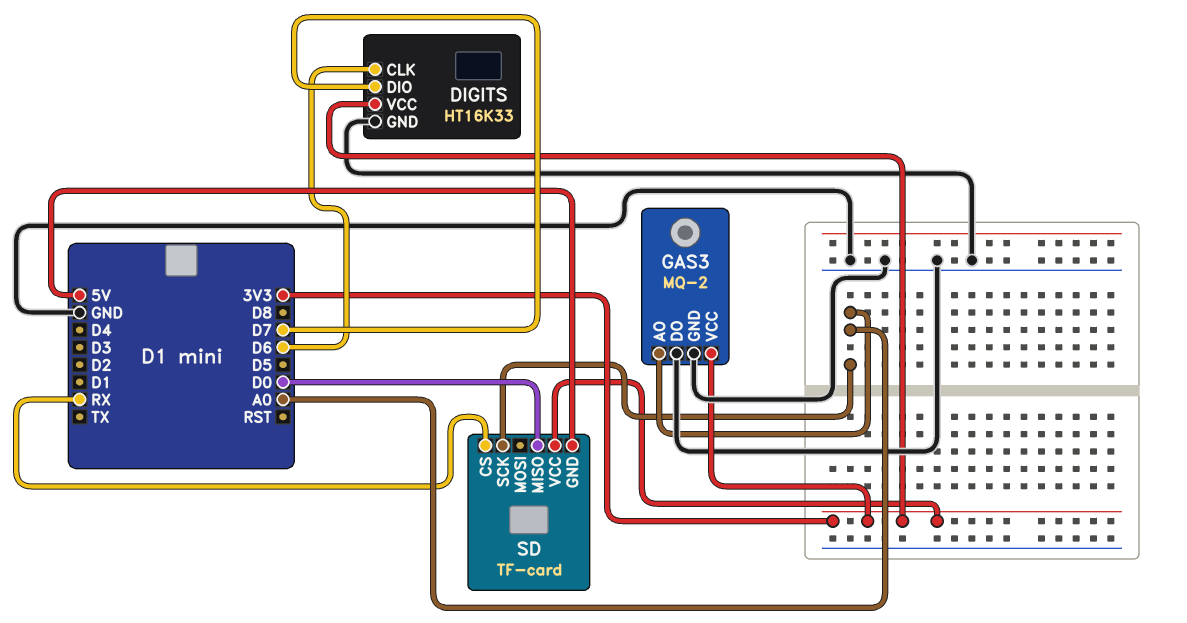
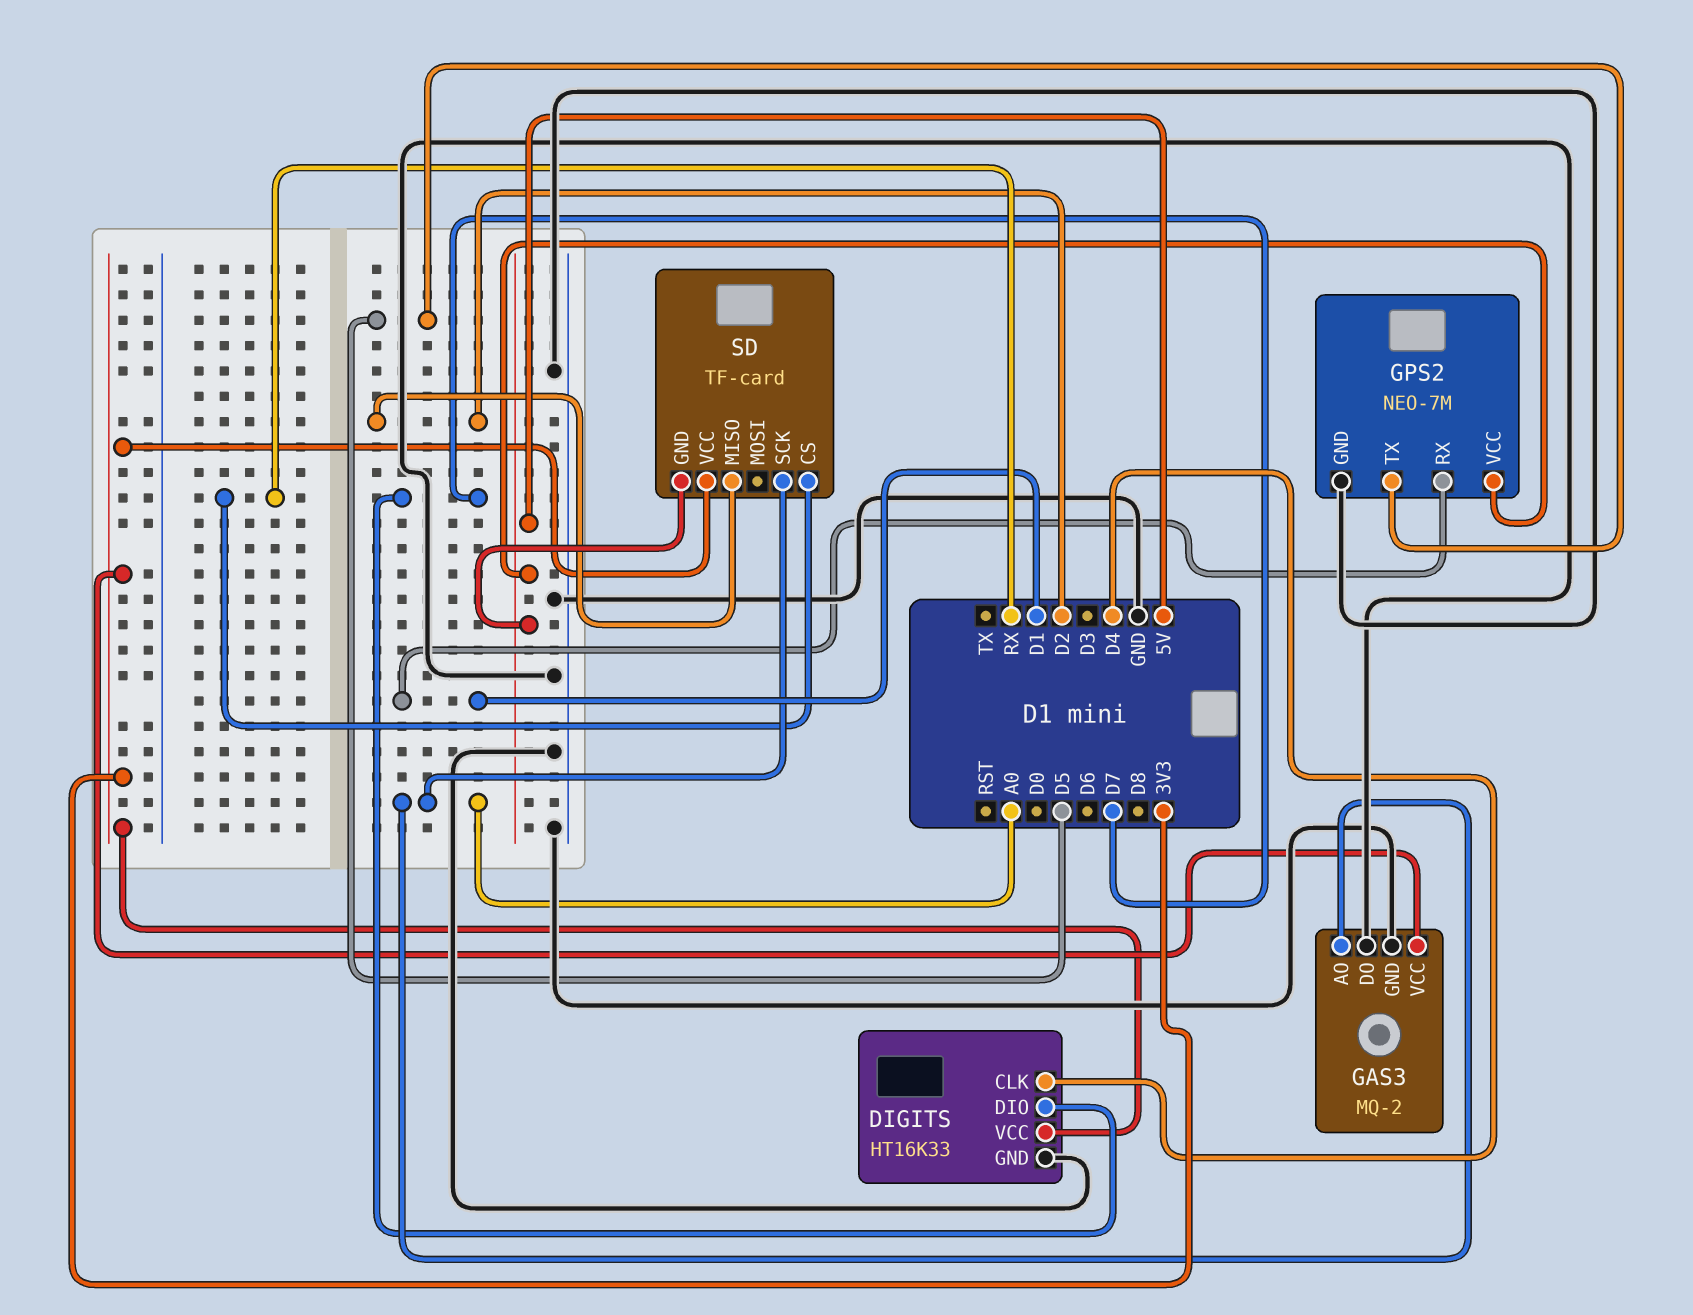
DIGITS pin CLK: D6 -> D4
GPS2: none -> NEO-7M
GPS2 pin GND: none -> GND
GPS2 pin RX: none -> D1
GPS2 pin TX: none -> D5
GPS2 pin VCC: none -> 5V
SD pin MISO: D0 -> D2

